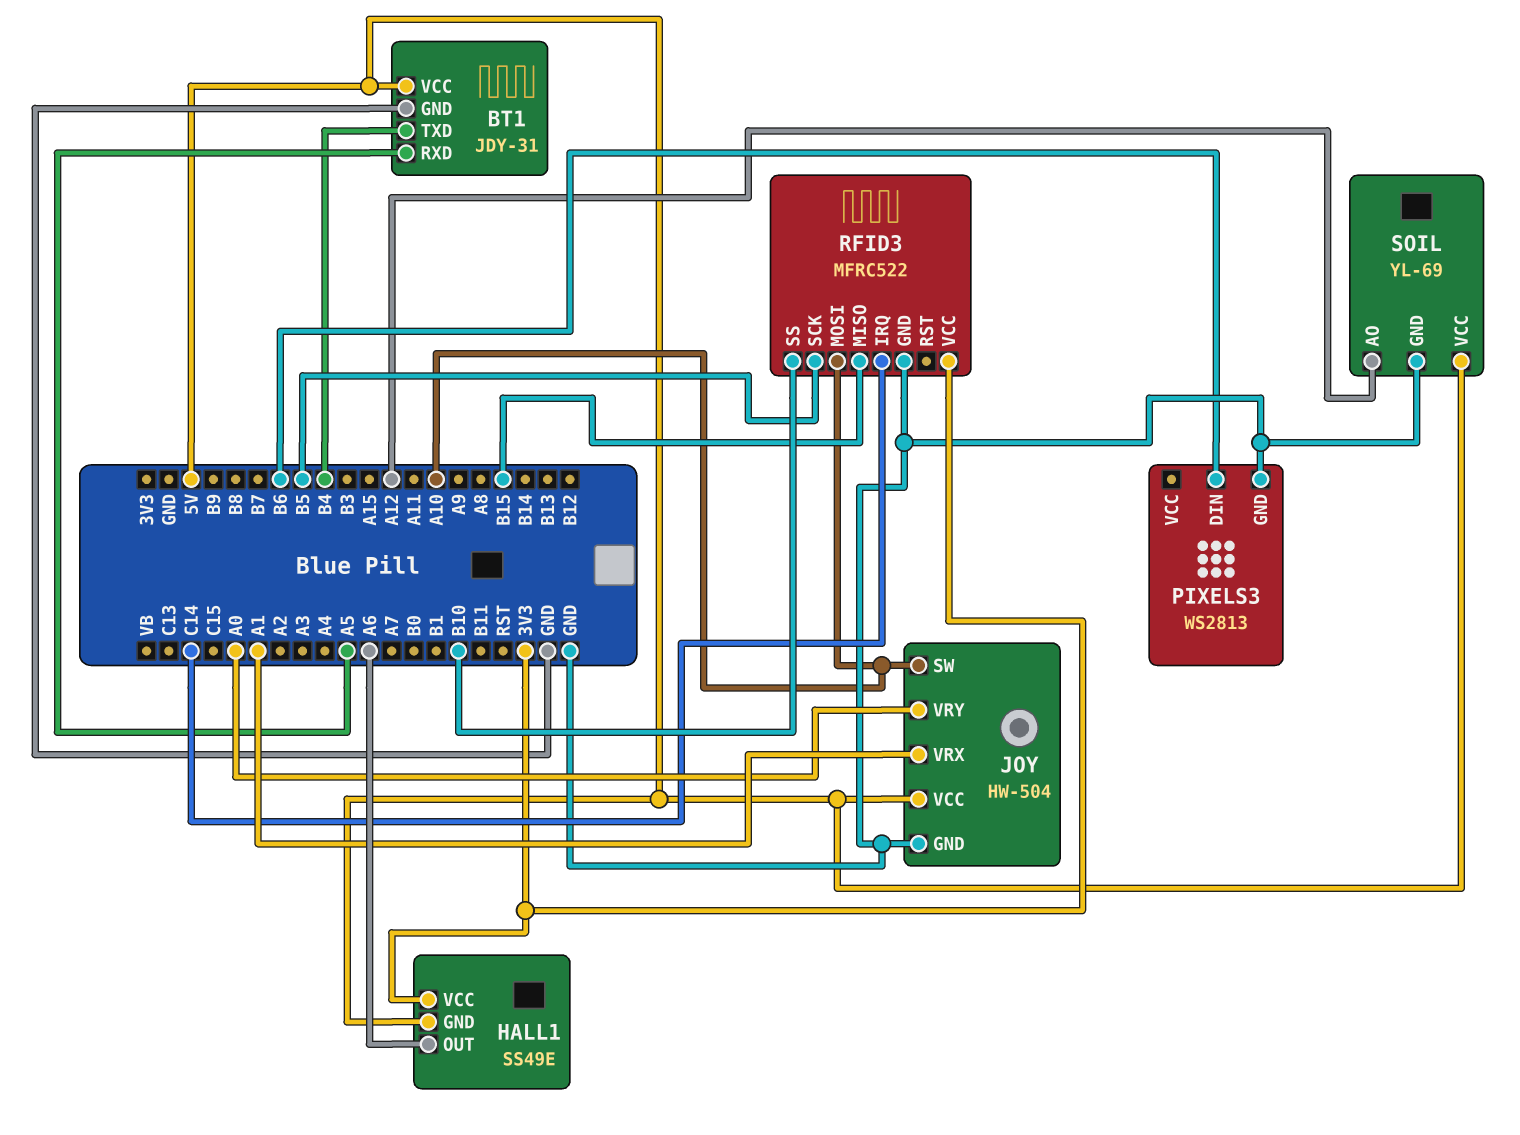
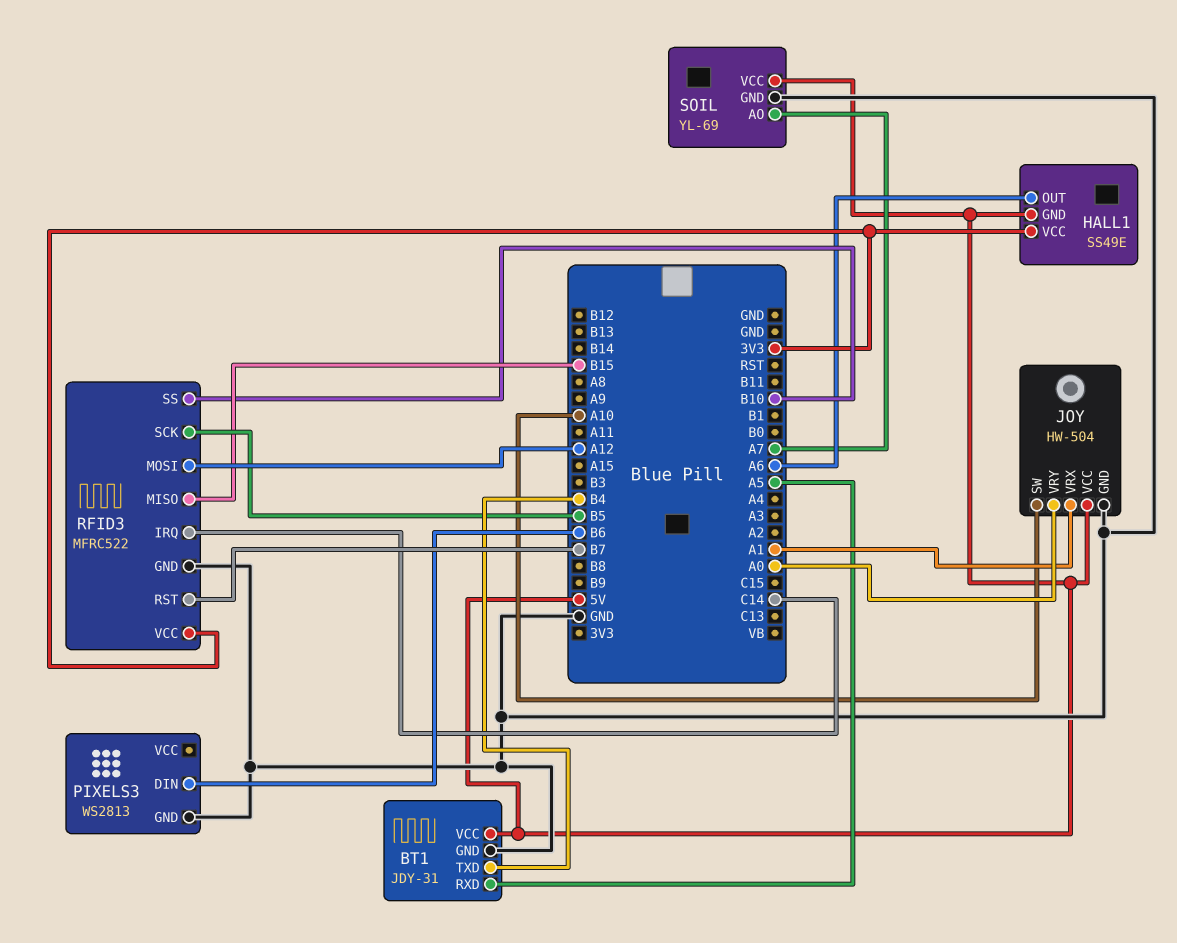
RFID3 pin MOSI: A10 -> A12
RFID3 pin RST: none -> B7
SOIL pin AO: A12 -> A7

